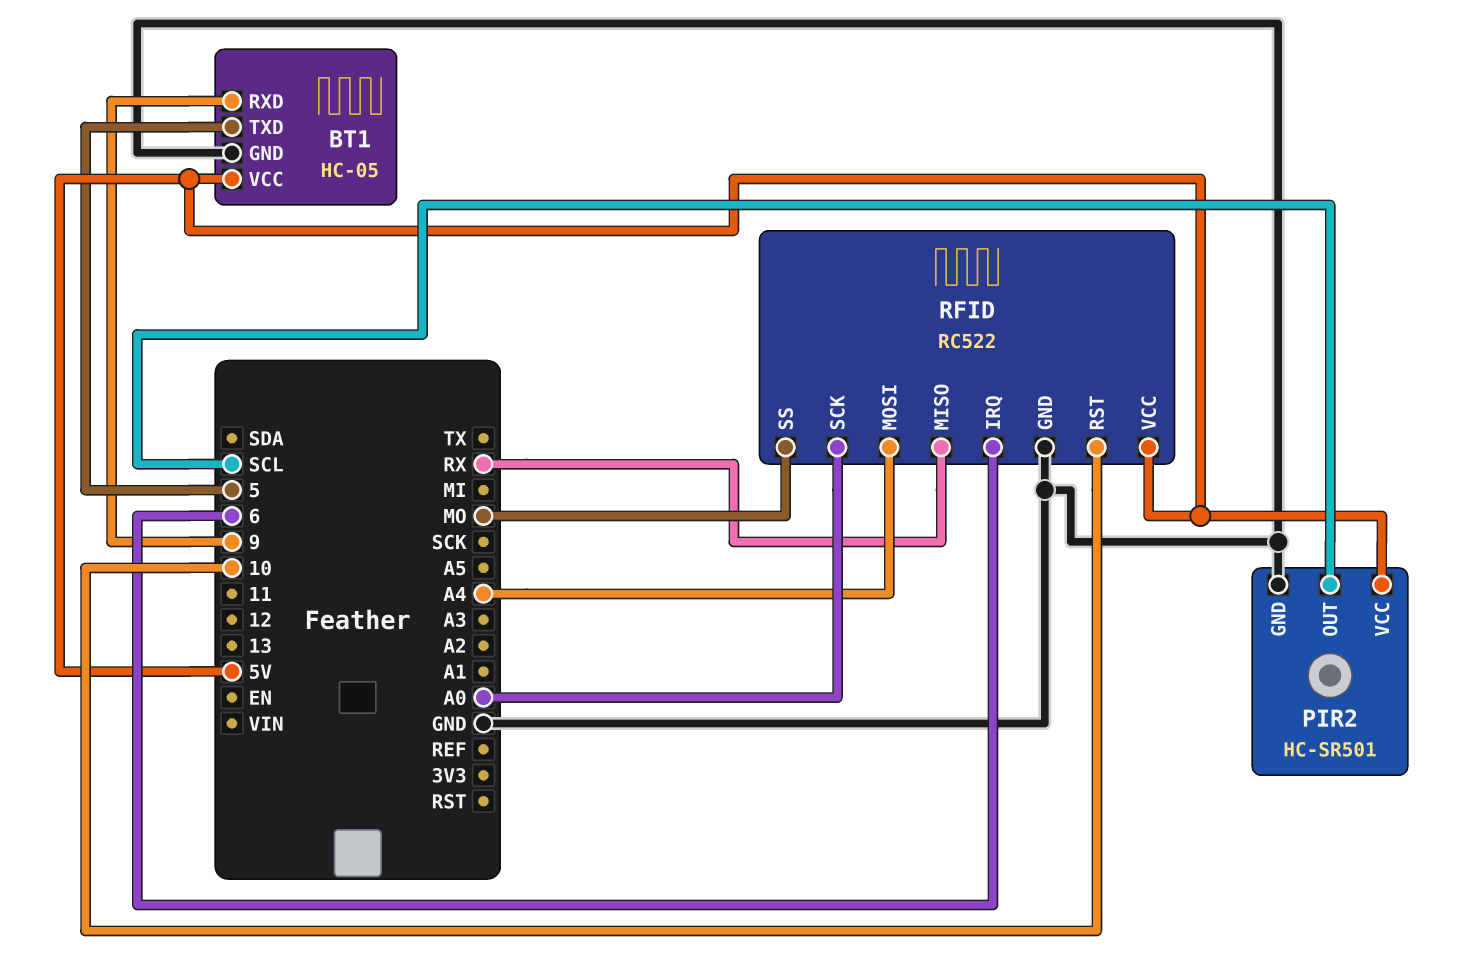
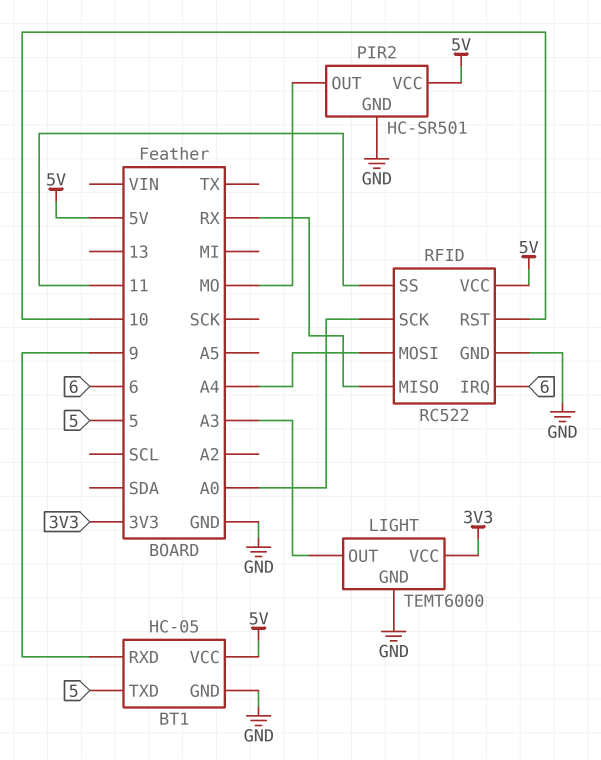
LIGHT: none -> TEMT6000
LIGHT pin GND: none -> GND
LIGHT pin OUT: none -> A3
LIGHT pin VCC: none -> 3V3
PIR2 pin OUT: SCL -> MO
RFID pin SS: MO -> 11

